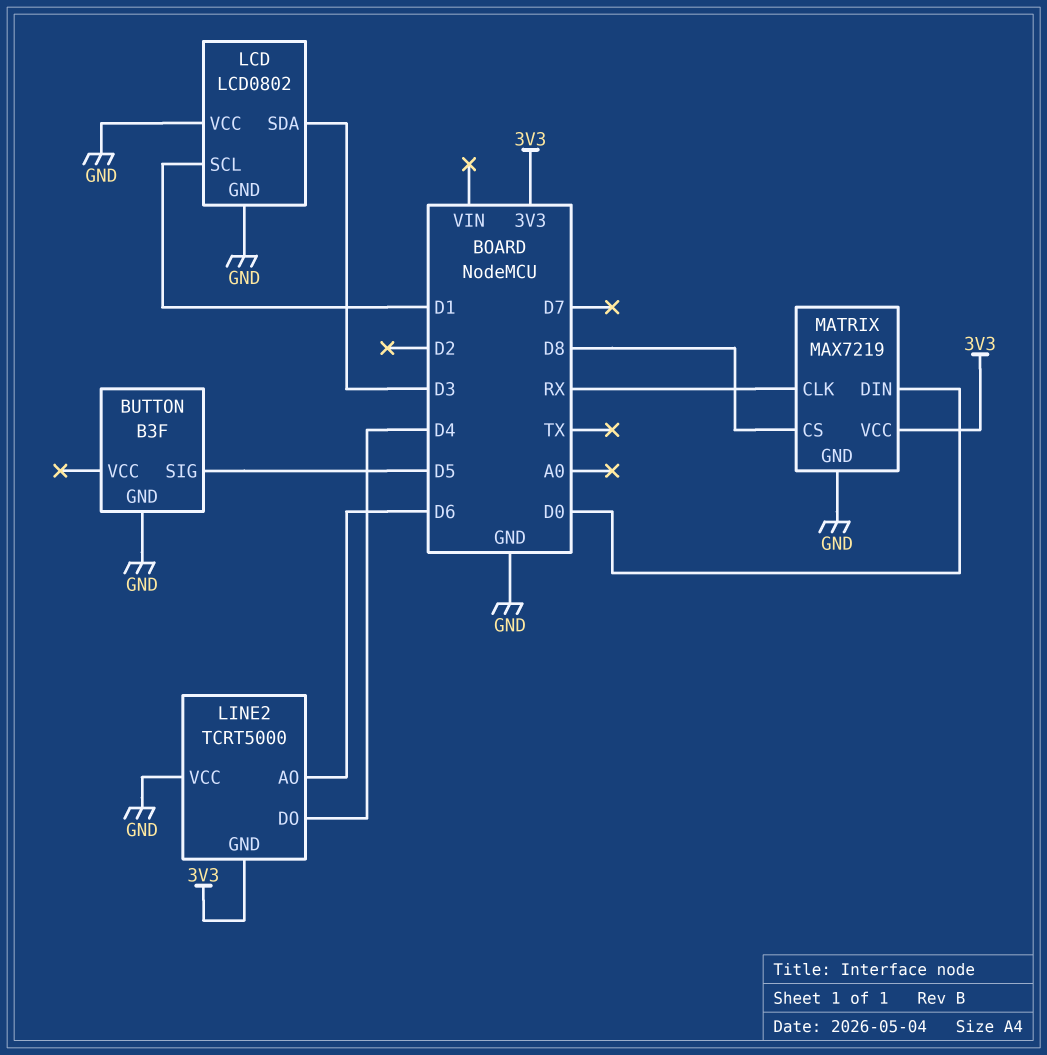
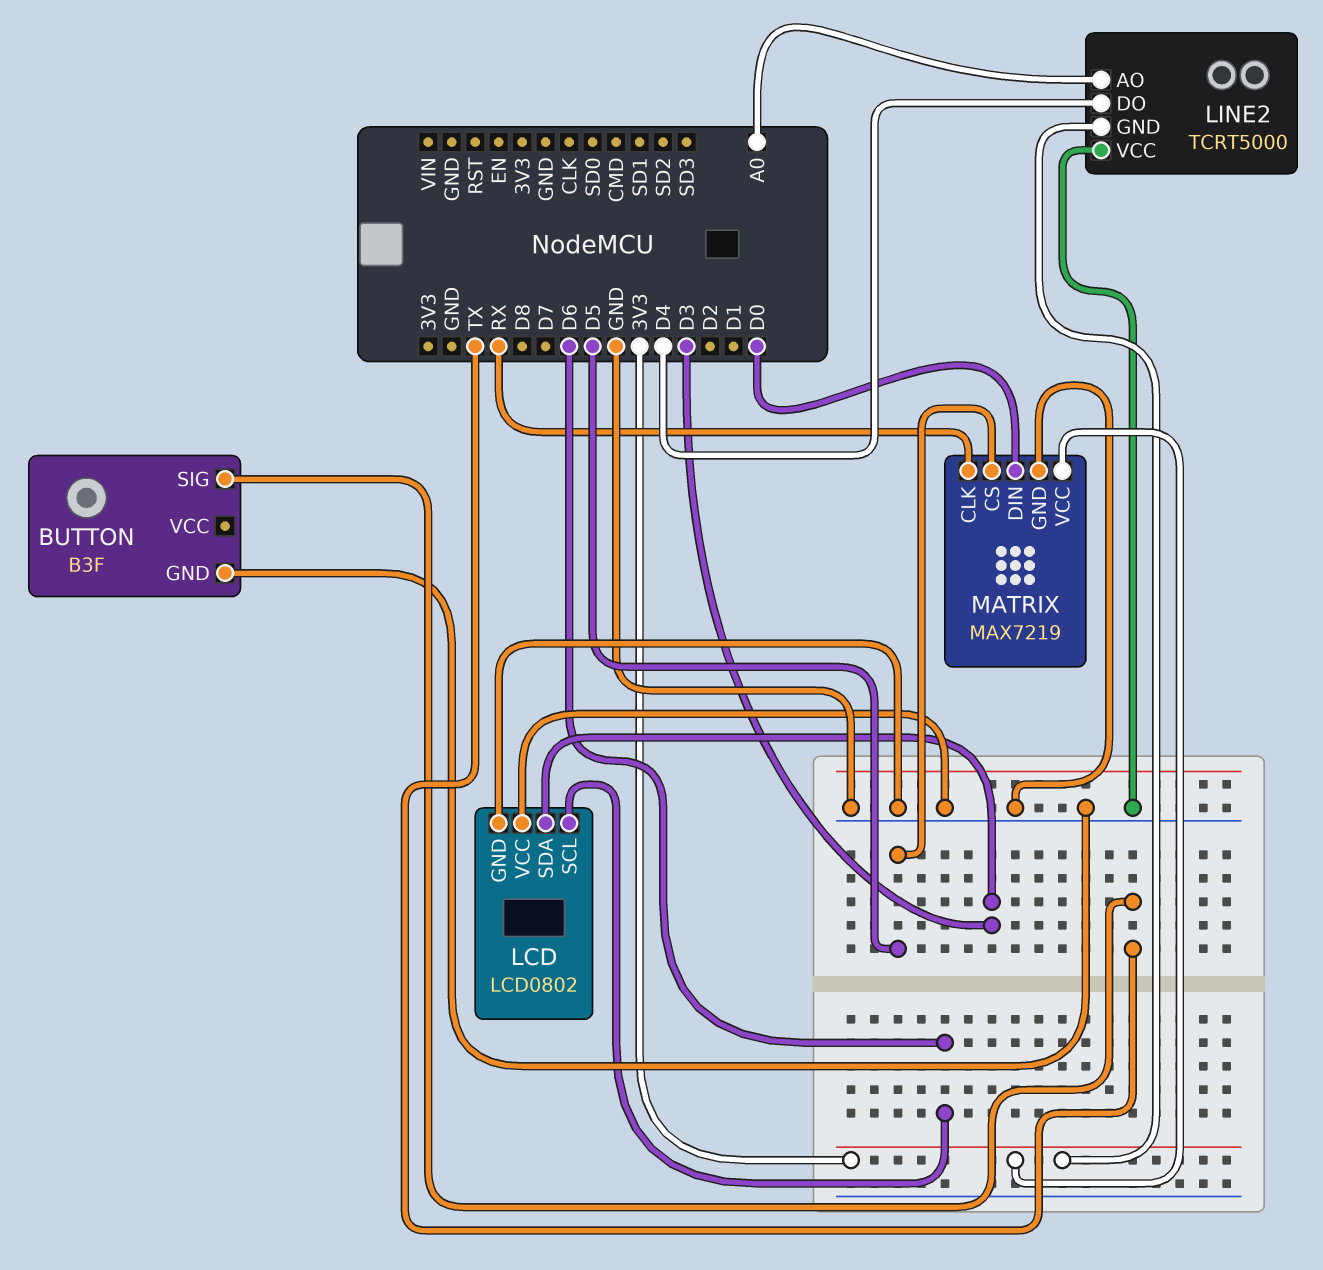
BUTTON pin SIG: D5 -> TX
LCD pin SCL: D1 -> D6
LINE2 pin AO: D6 -> A0
MATRIX pin CS: D8 -> D5

